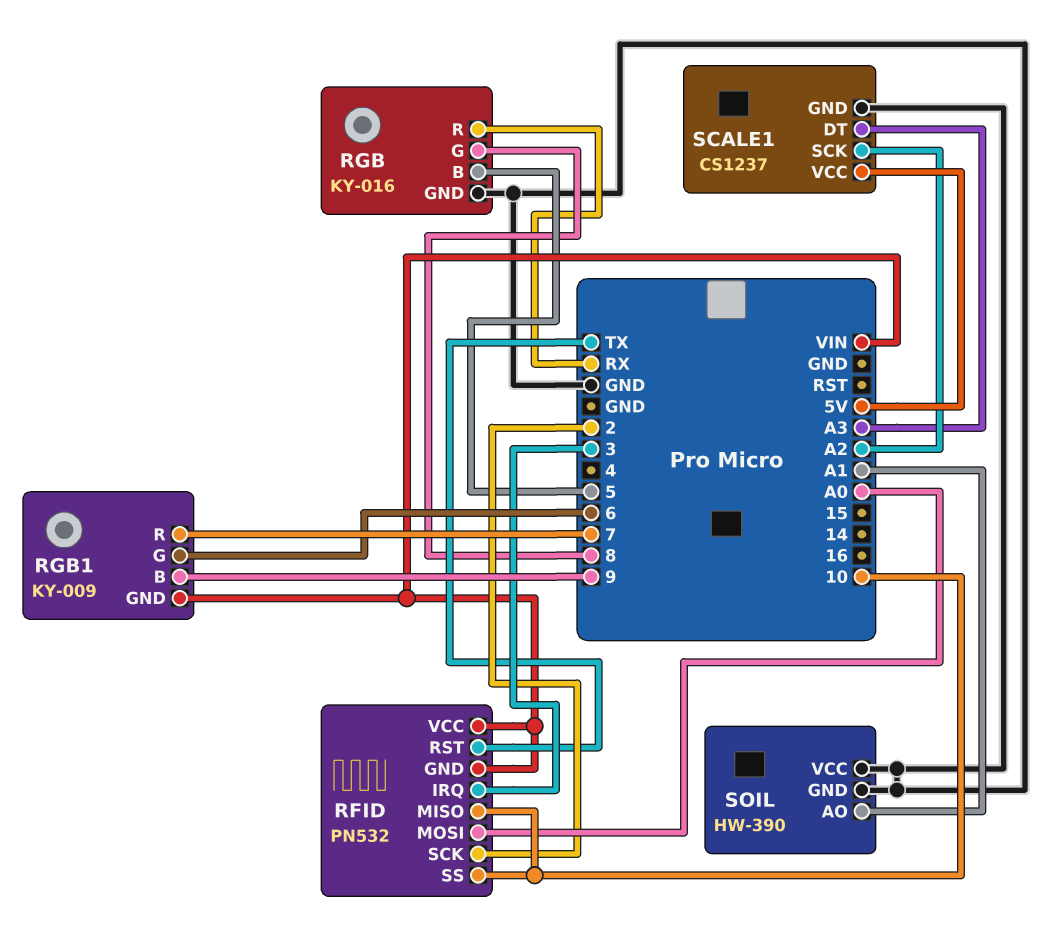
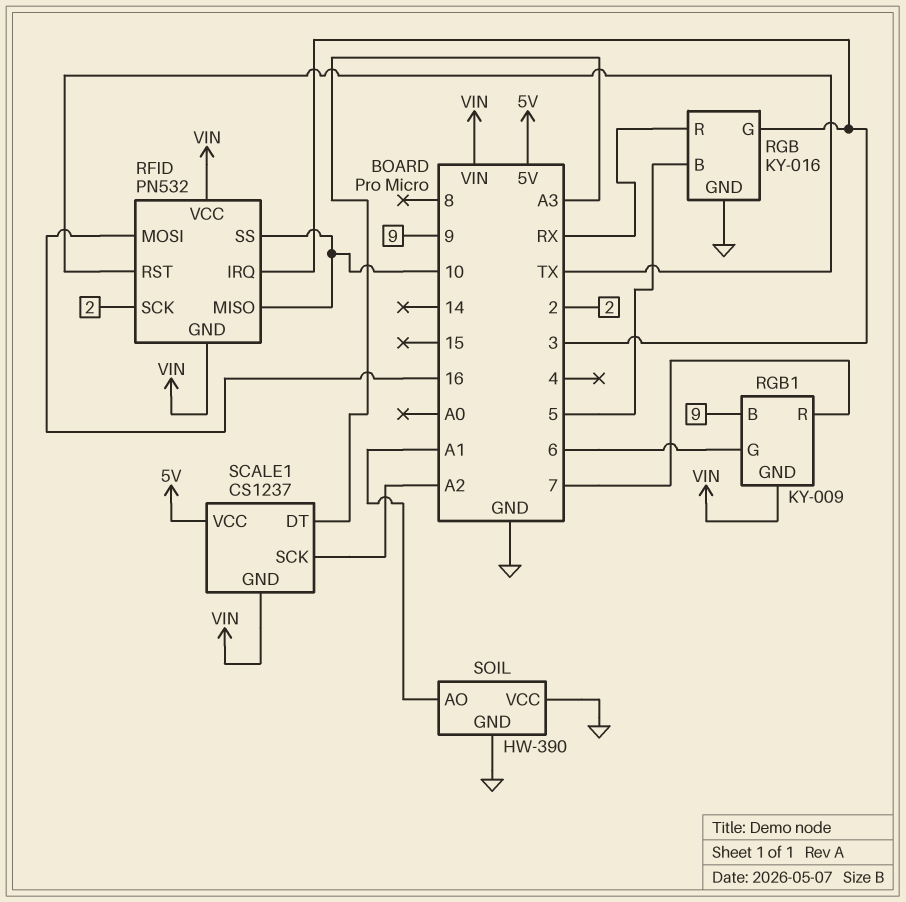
RFID pin MOSI: A0 -> 16
RGB pin G: 8 -> 3
SCALE1 pin GND: GND -> VIN

